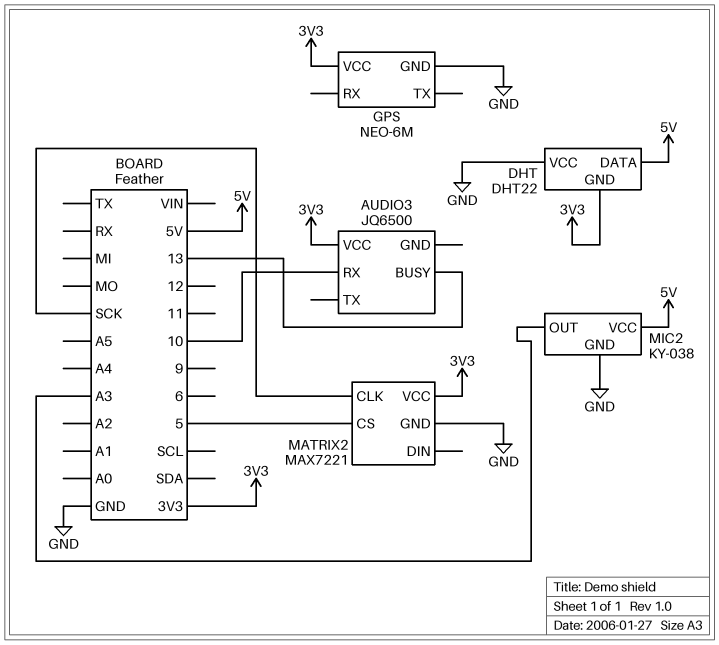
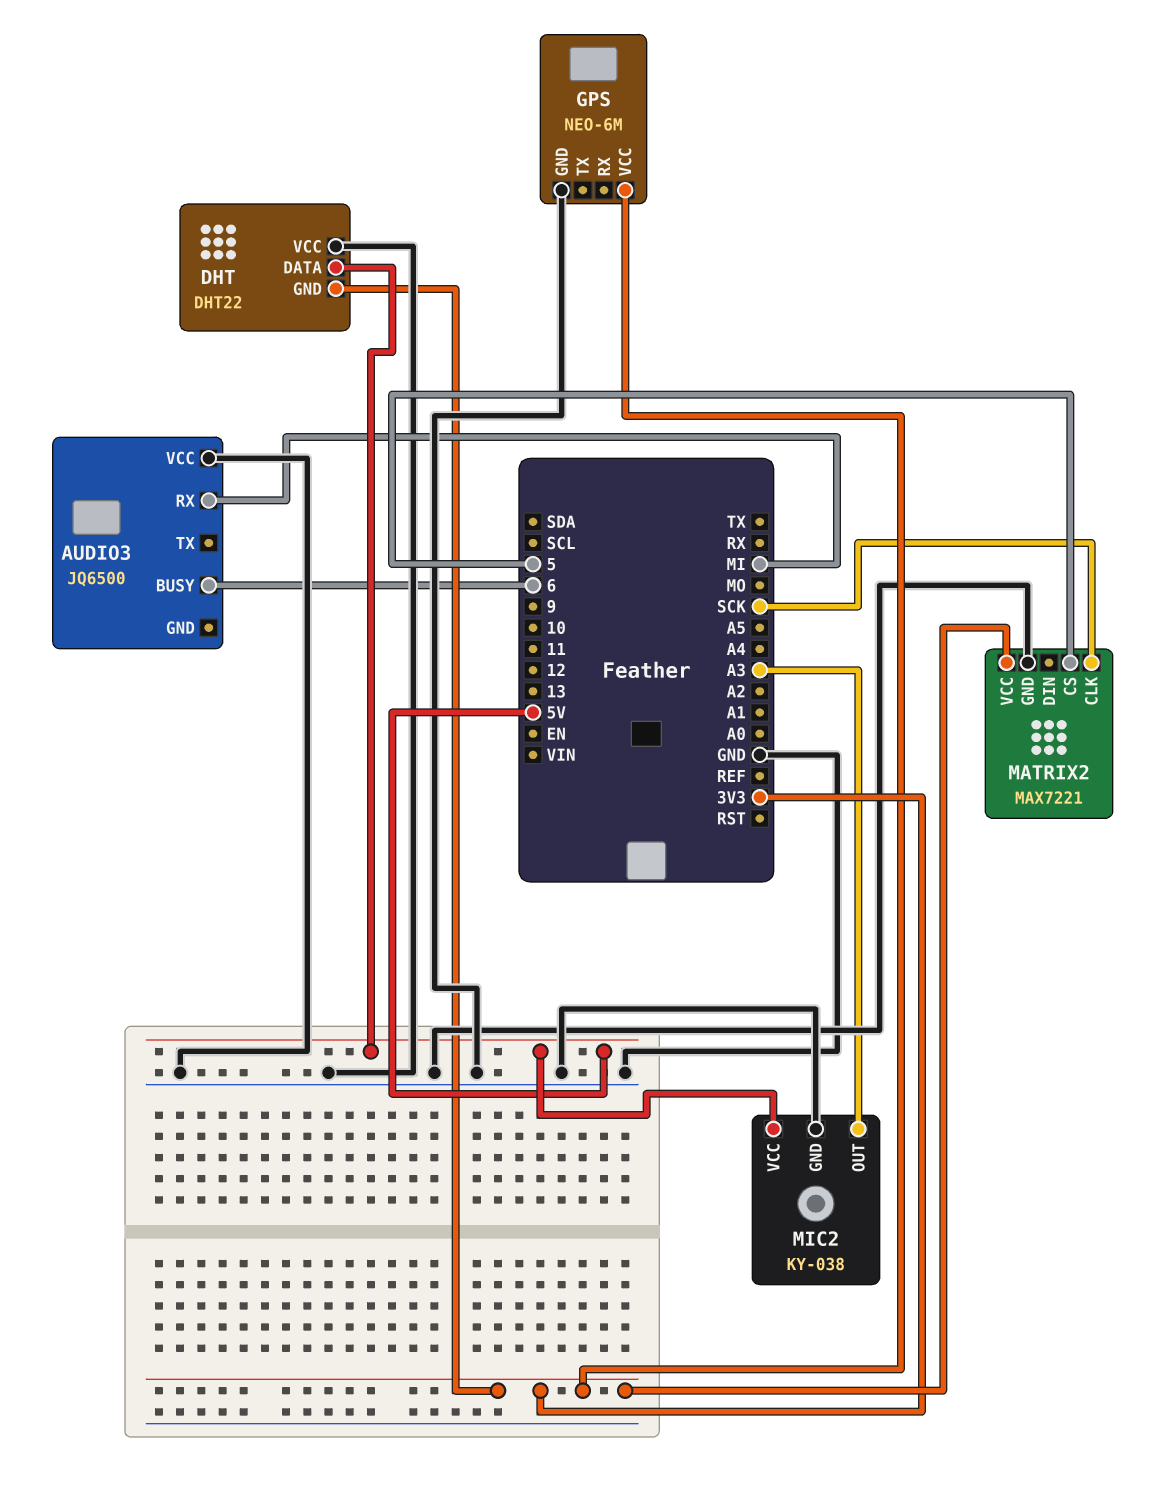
AUDIO3 pin BUSY: 13 -> 6
AUDIO3 pin RX: 10 -> MI
AUDIO3 pin VCC: 3V3 -> GND

